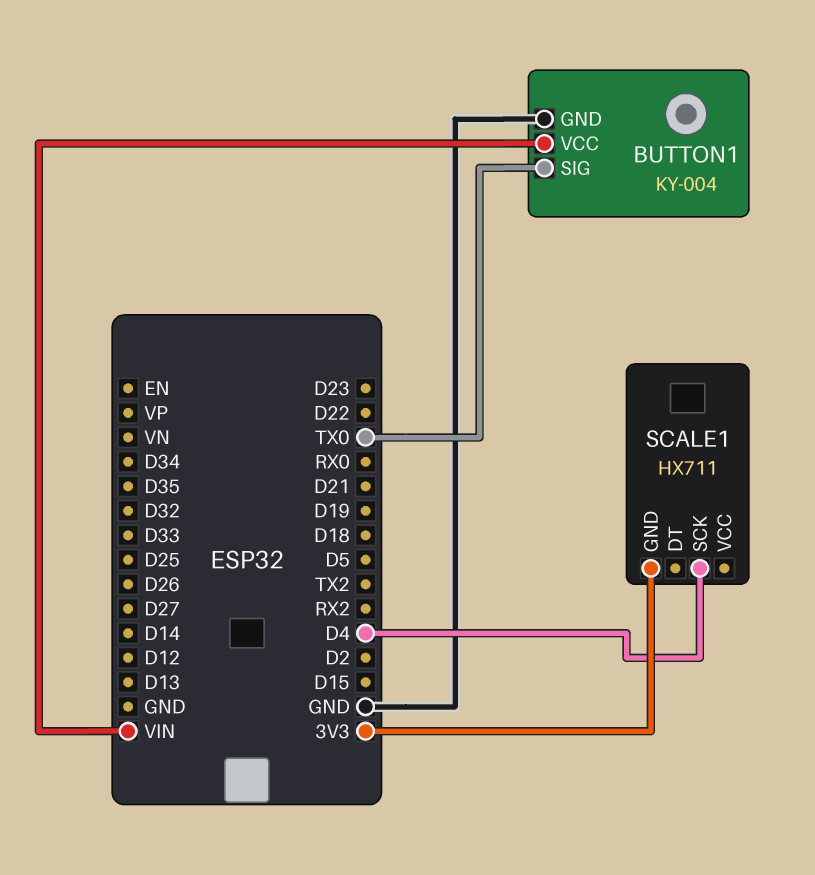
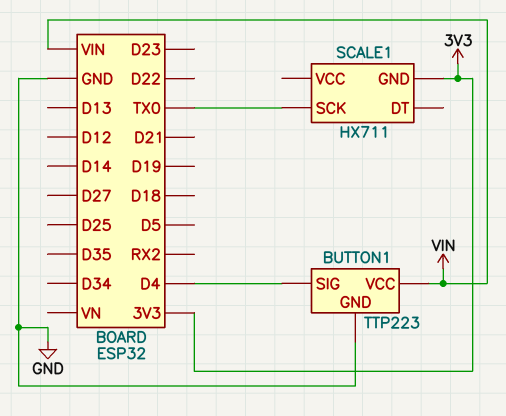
BUTTON1: KY-004 -> TTP223
BUTTON1 pin SIG: TX0 -> D4
SCALE1 pin SCK: D4 -> TX0

